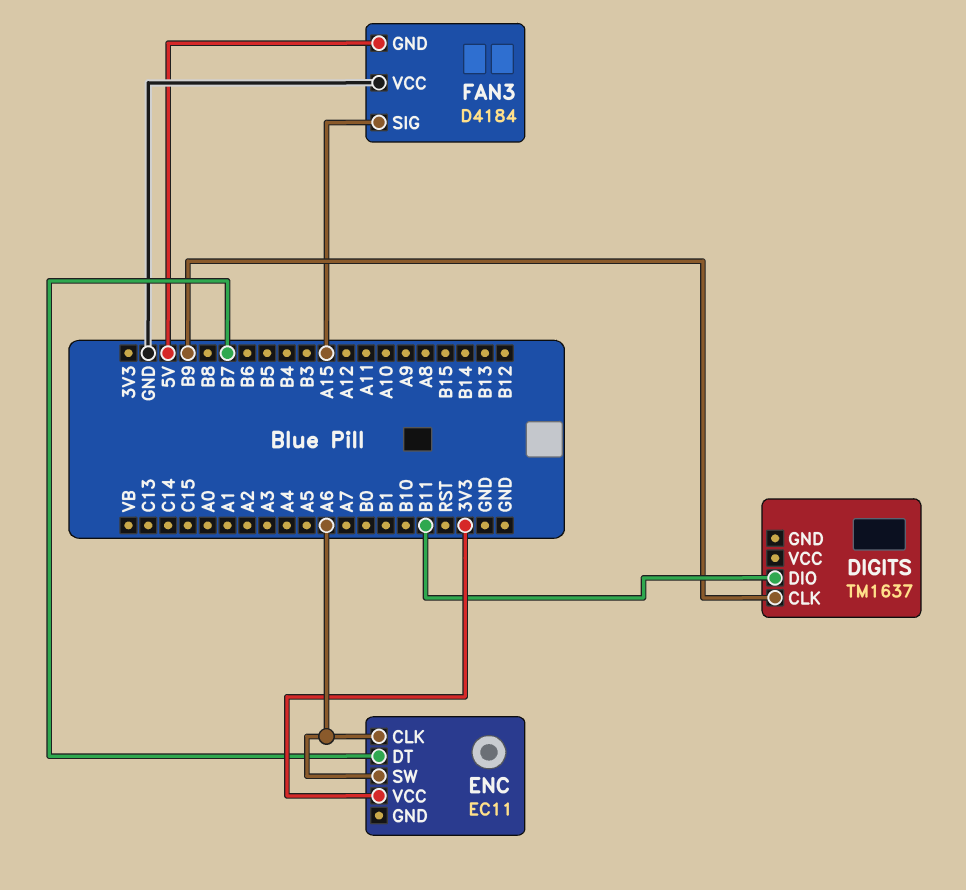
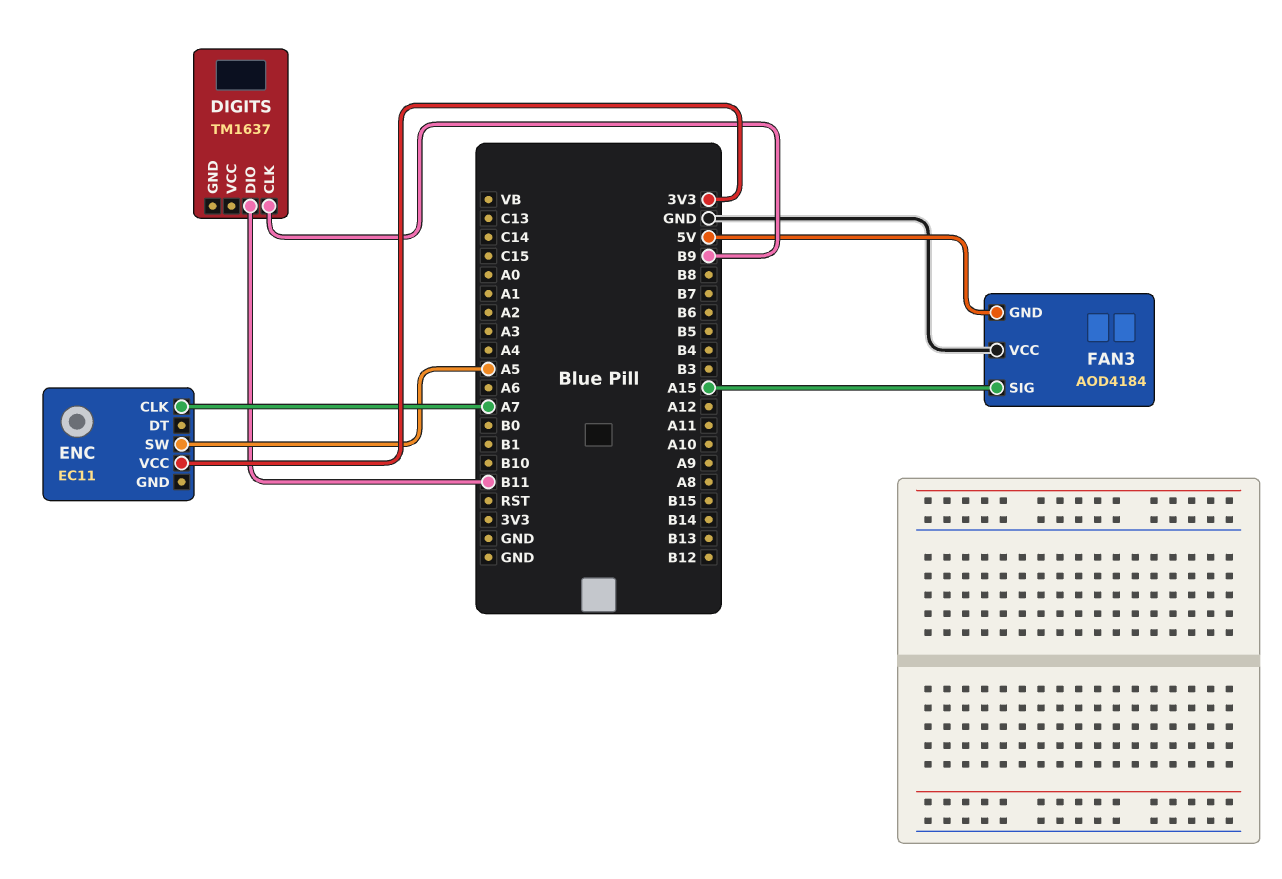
ENC pin CLK: A6 -> A7
ENC pin DT: B7 -> none
ENC pin SW: A6 -> A5
FAN3: D4184 -> AOD4184

